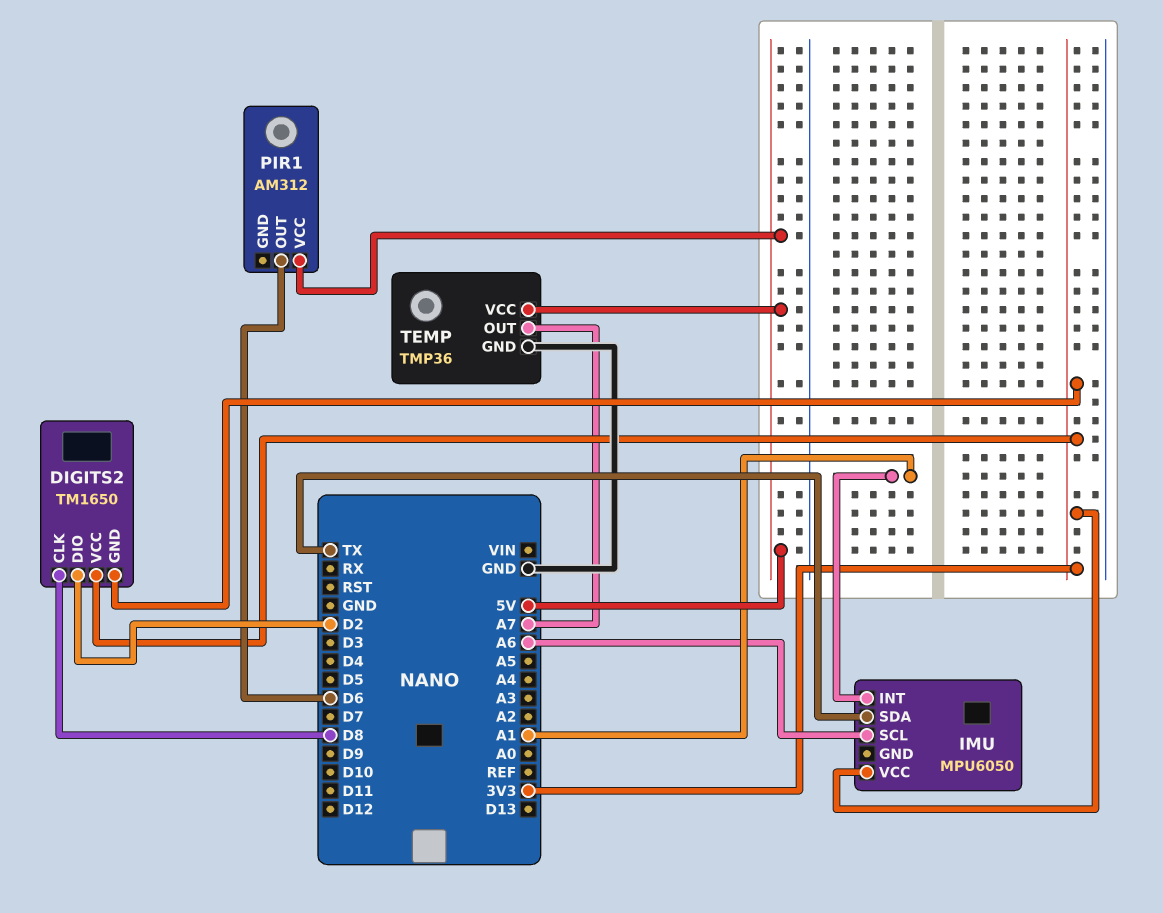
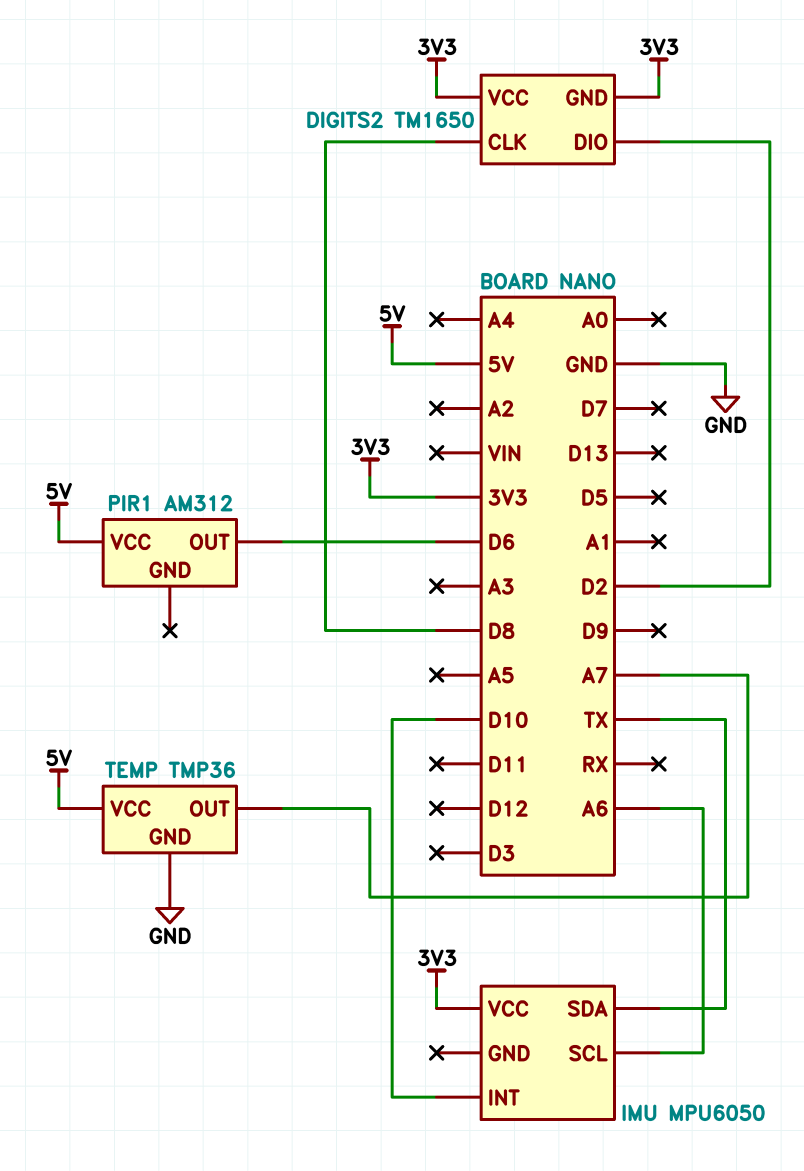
IMU pin INT: A1 -> D10

